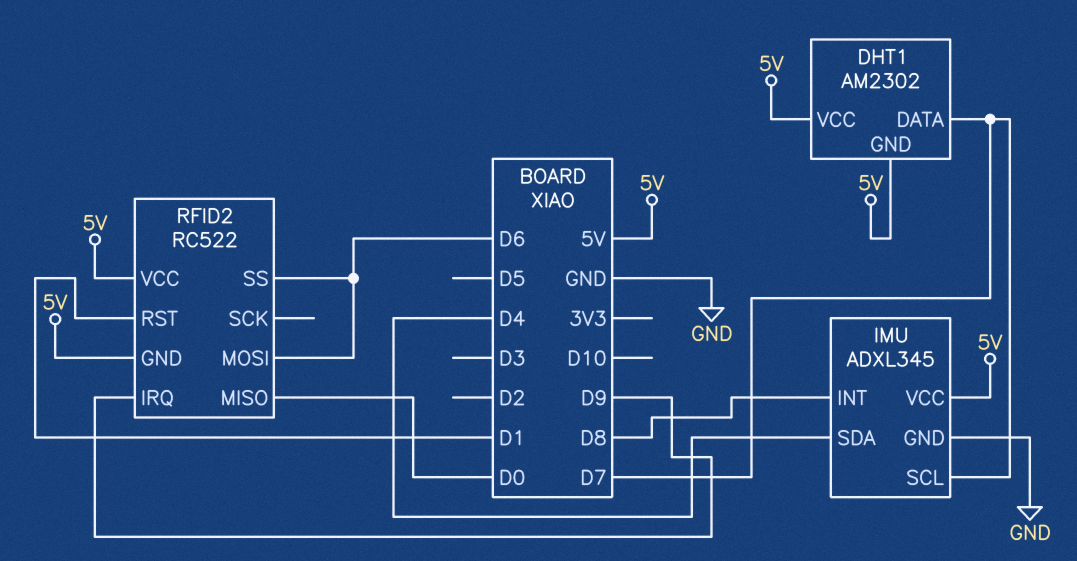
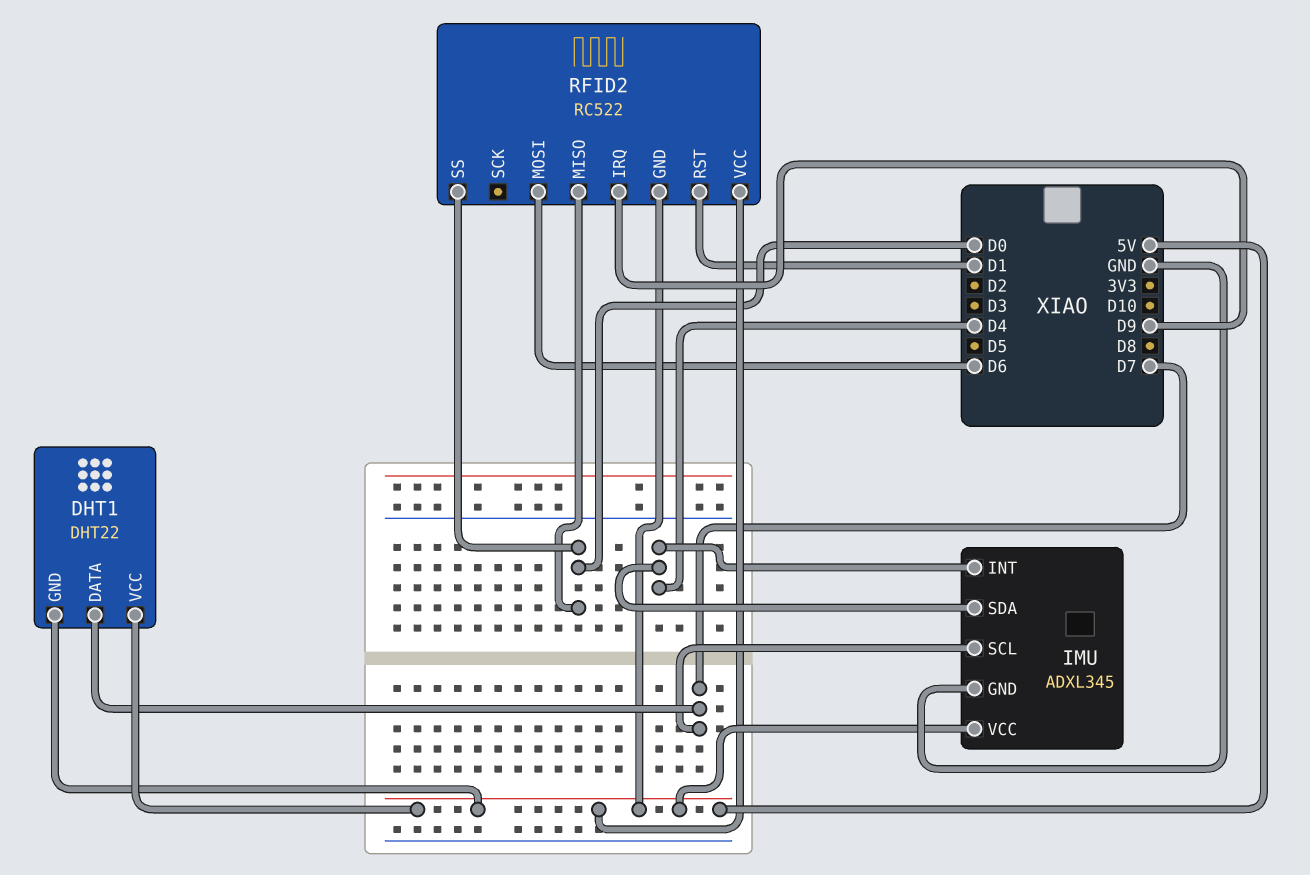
DHT1: AM2302 -> DHT22
IMU pin INT: D8 -> D4
RFID2 pin SS: D6 -> D0

